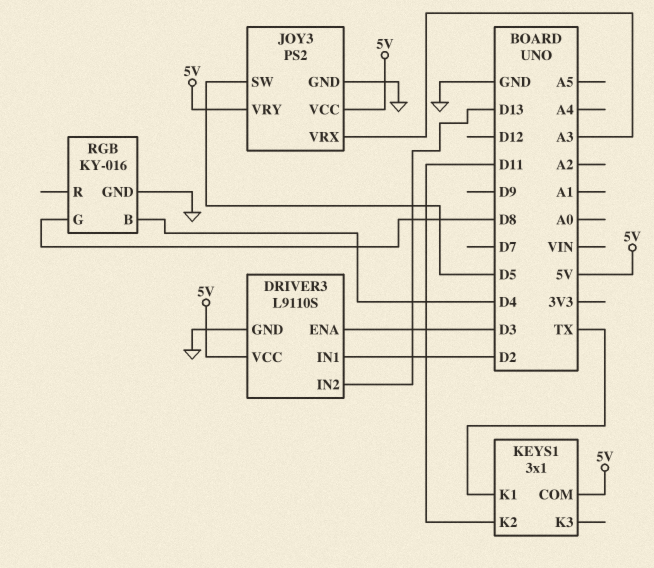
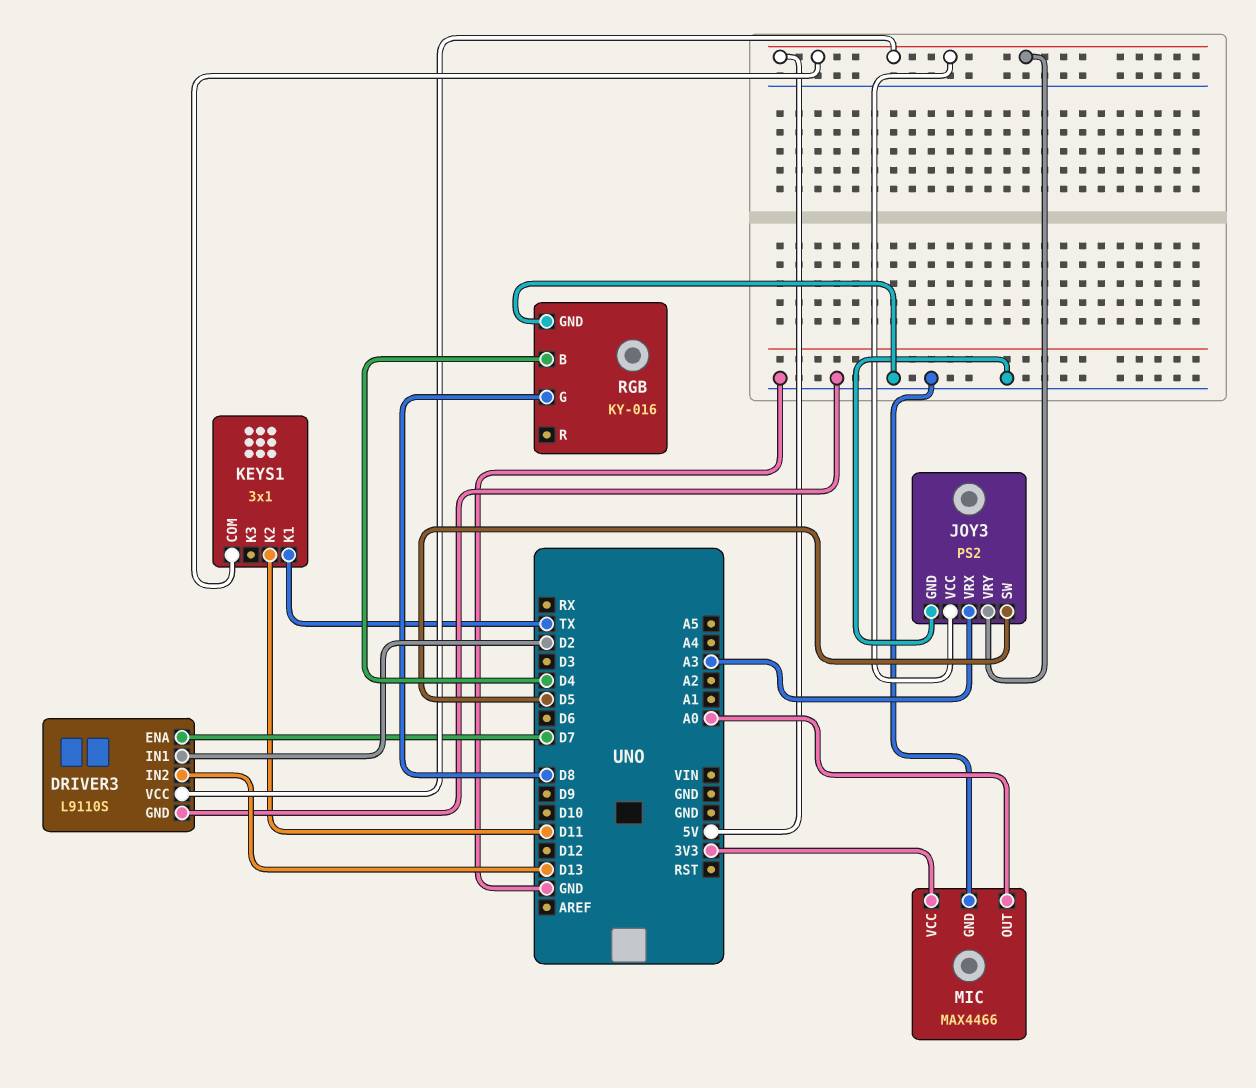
DRIVER3 pin ENA: D3 -> D7
MIC: none -> MAX4466
MIC pin GND: none -> GND
MIC pin OUT: none -> A0
MIC pin VCC: none -> 3V3

